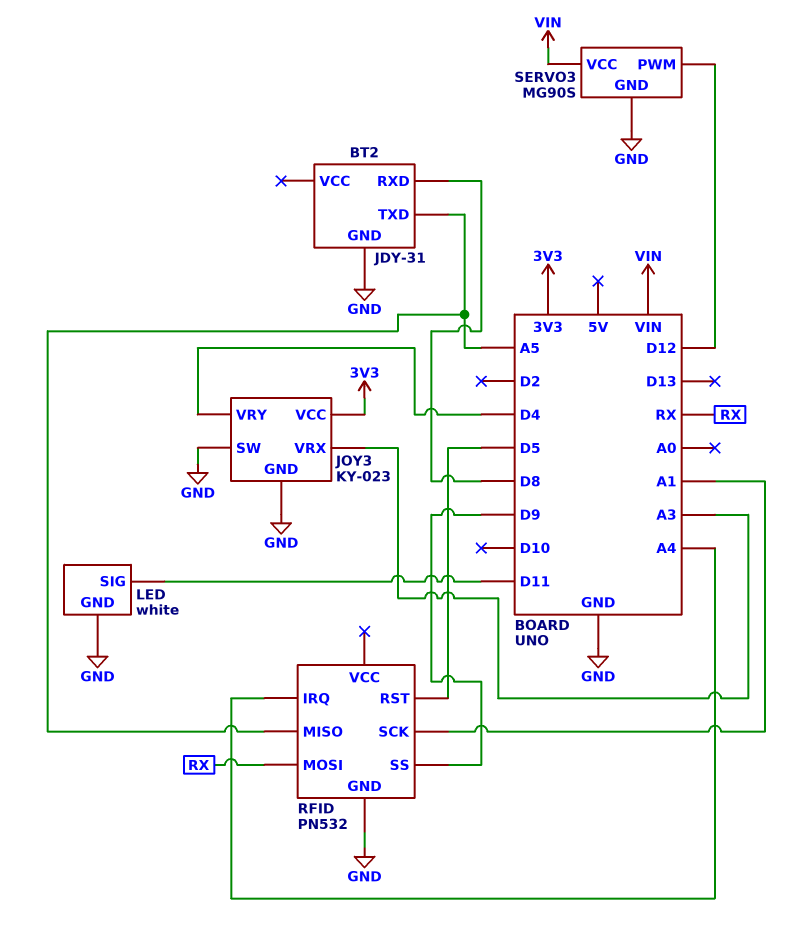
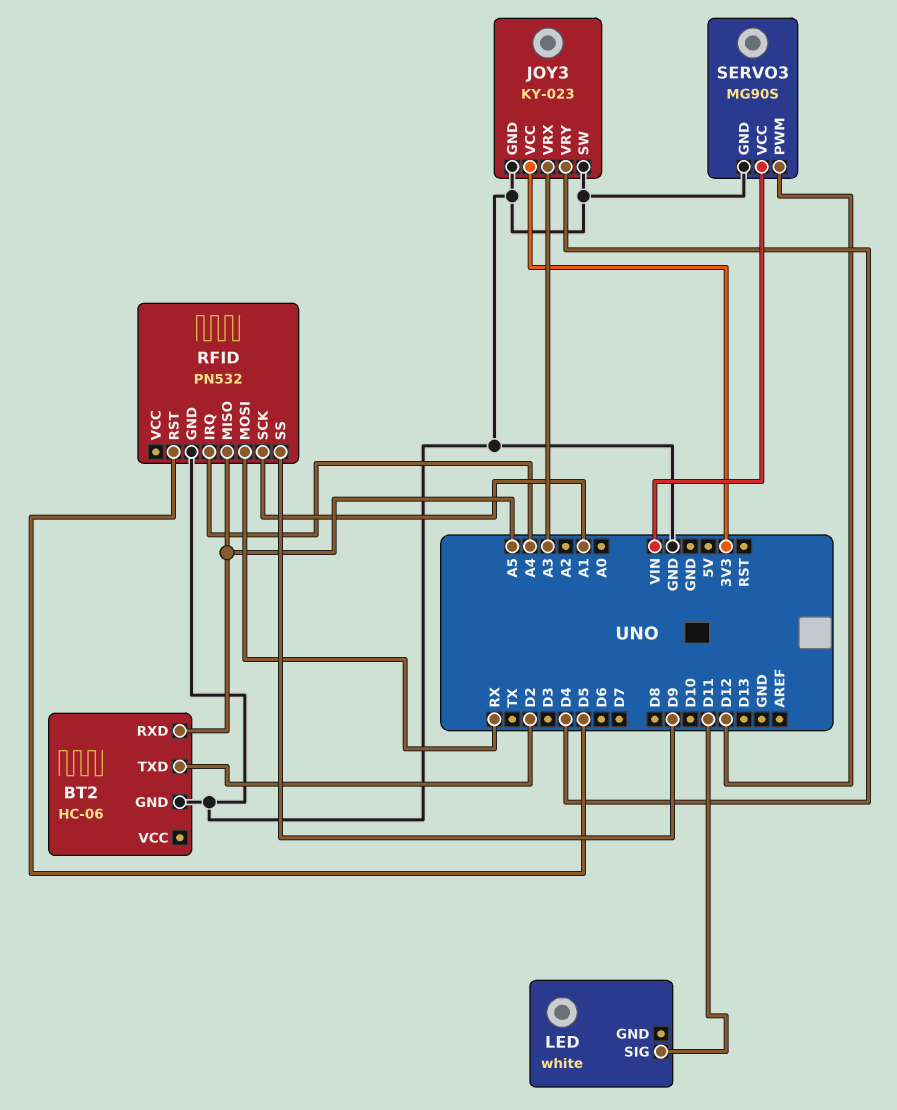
BT2: JDY-31 -> HC-06
BT2 pin RXD: D8 -> A5
BT2 pin TXD: A5 -> D2
LED pin GND: GND -> none

